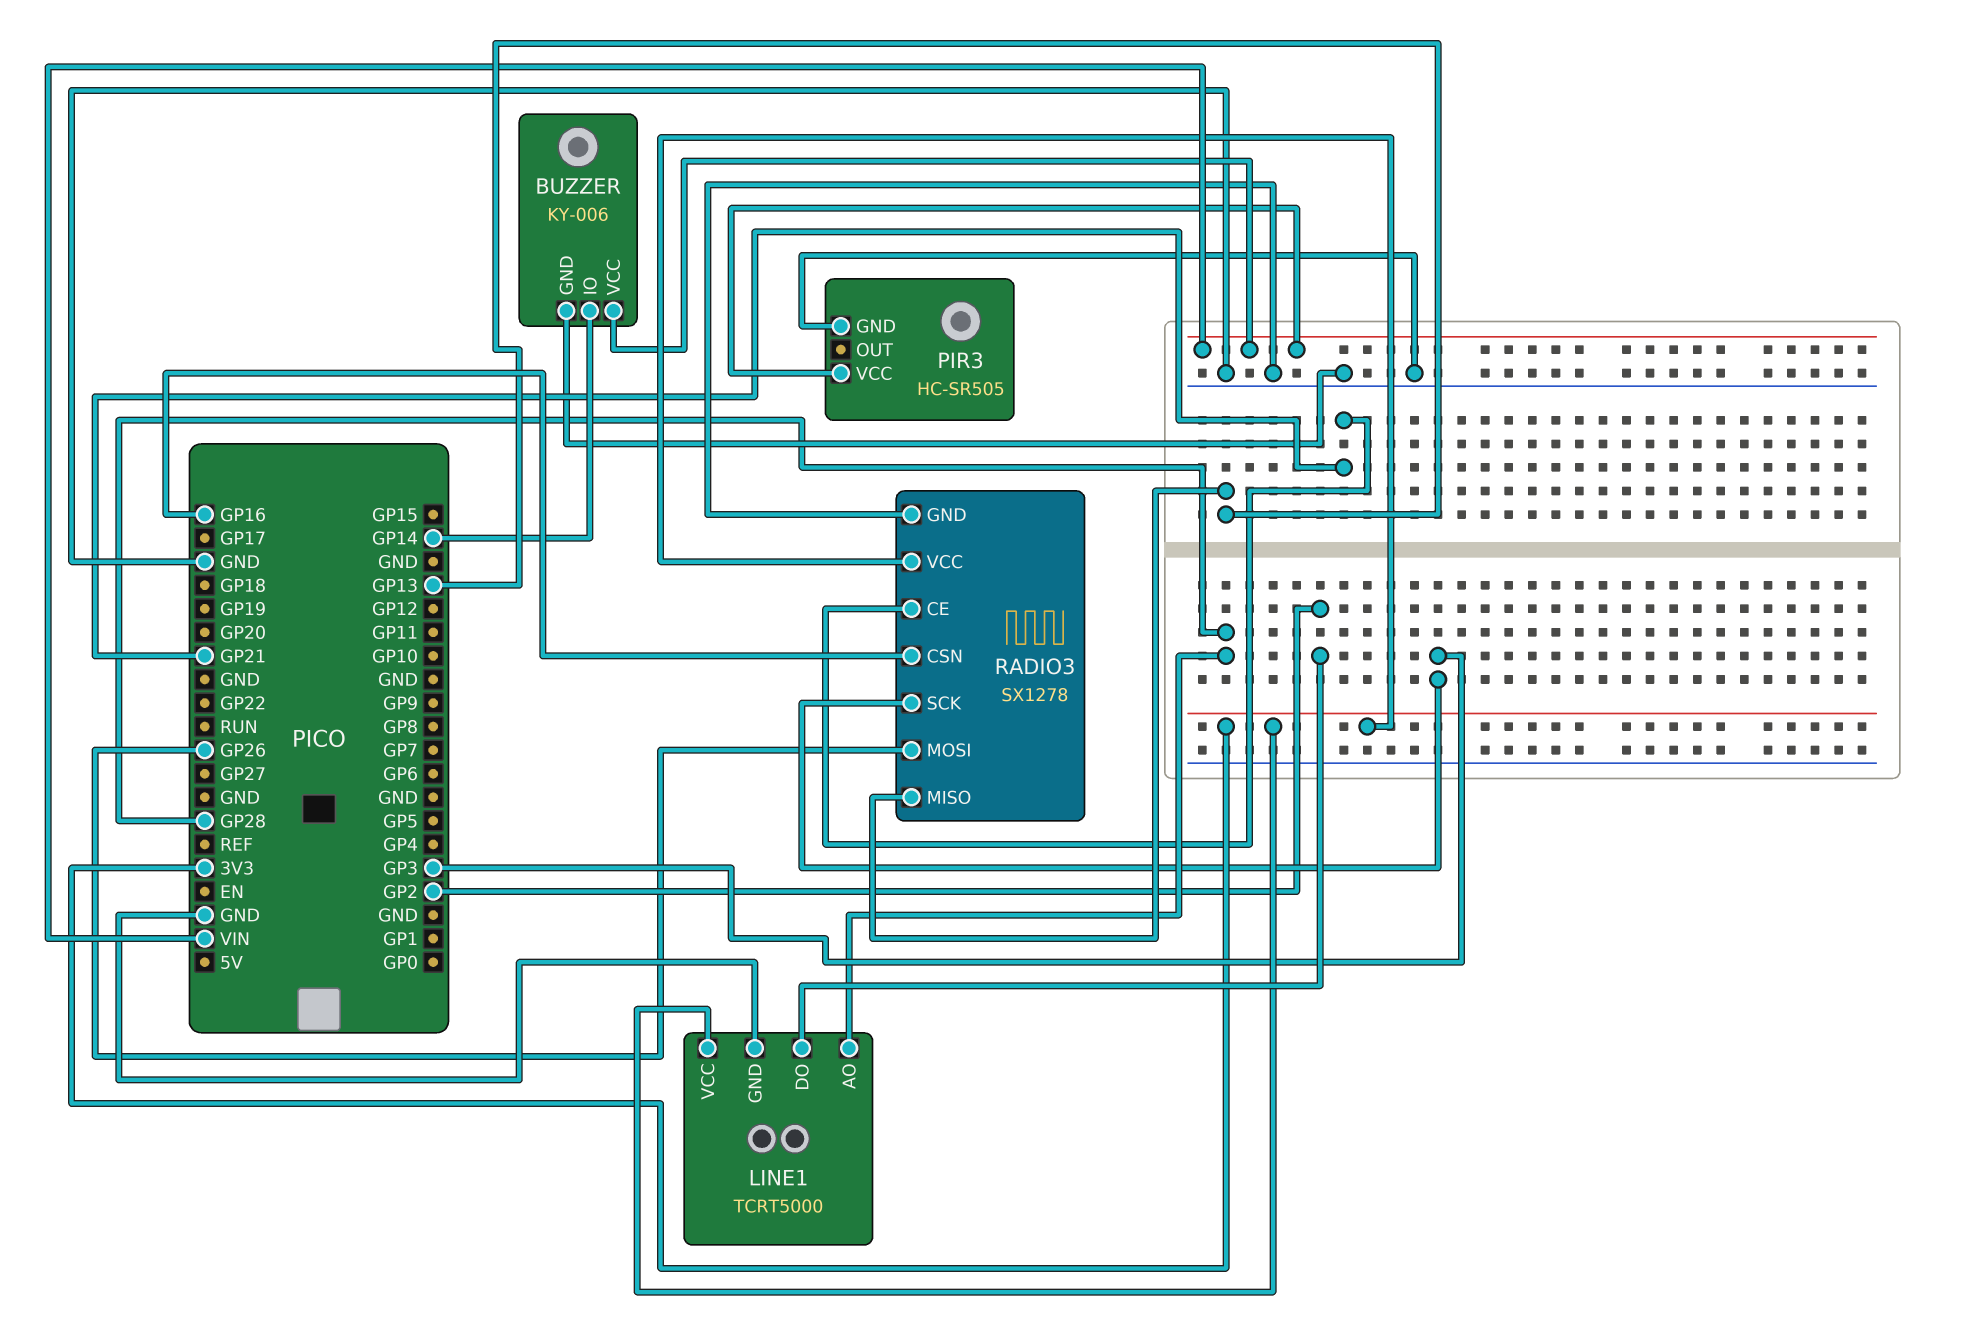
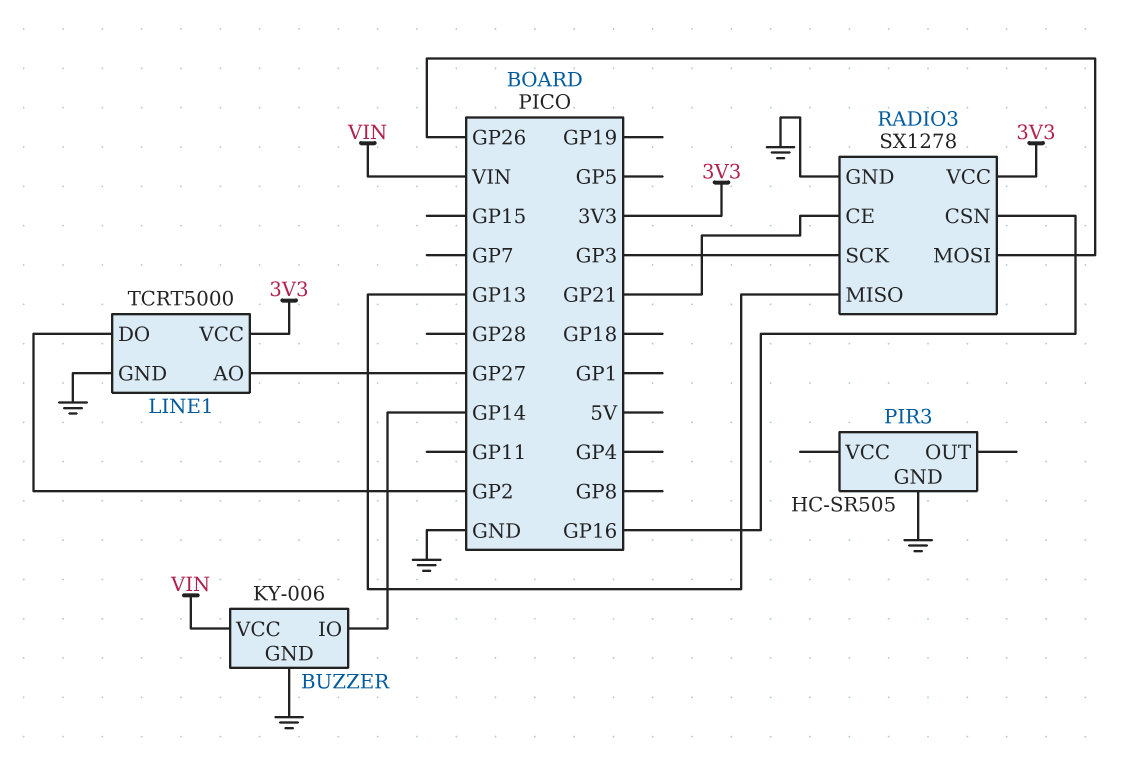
LINE1 pin AO: GP28 -> GP27
PIR3 pin VCC: VIN -> none

